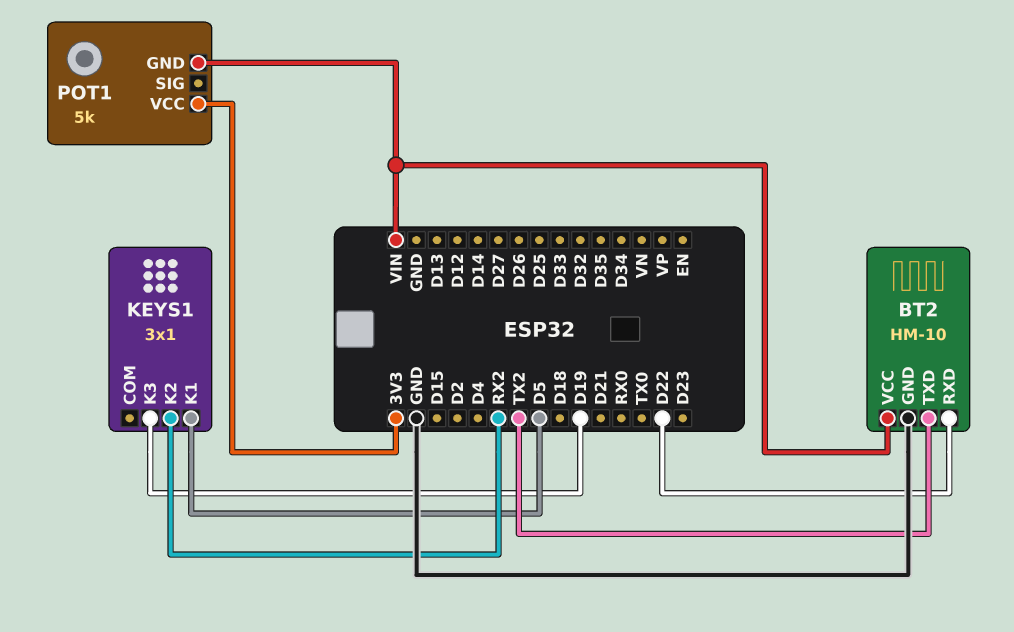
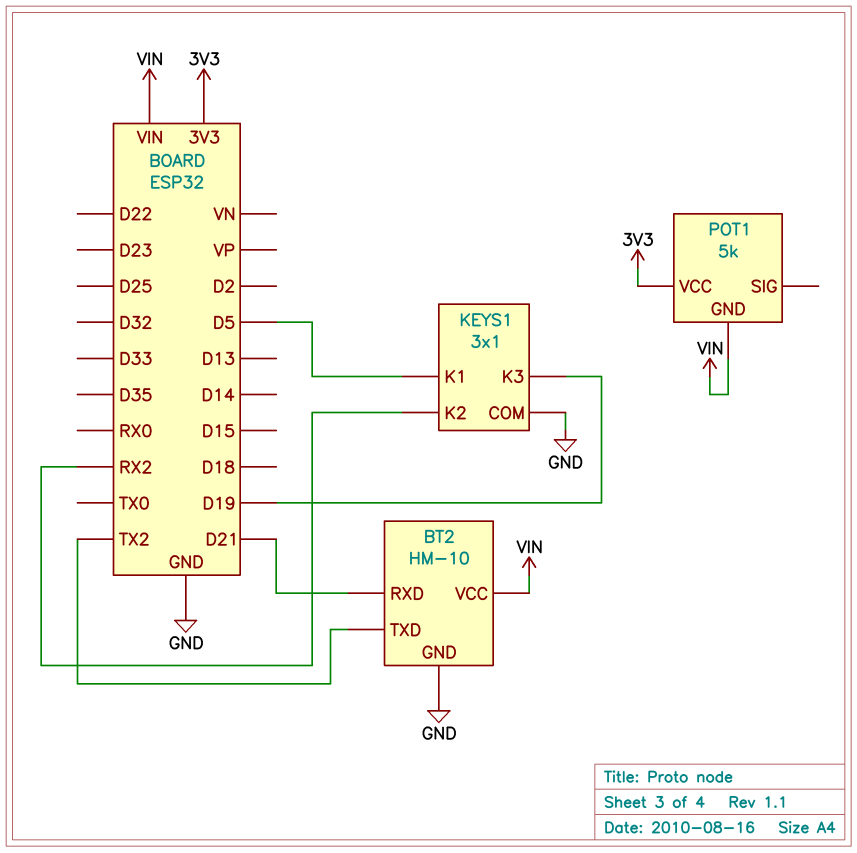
BT2 pin RXD: D22 -> D21
KEYS1 pin COM: none -> GND

